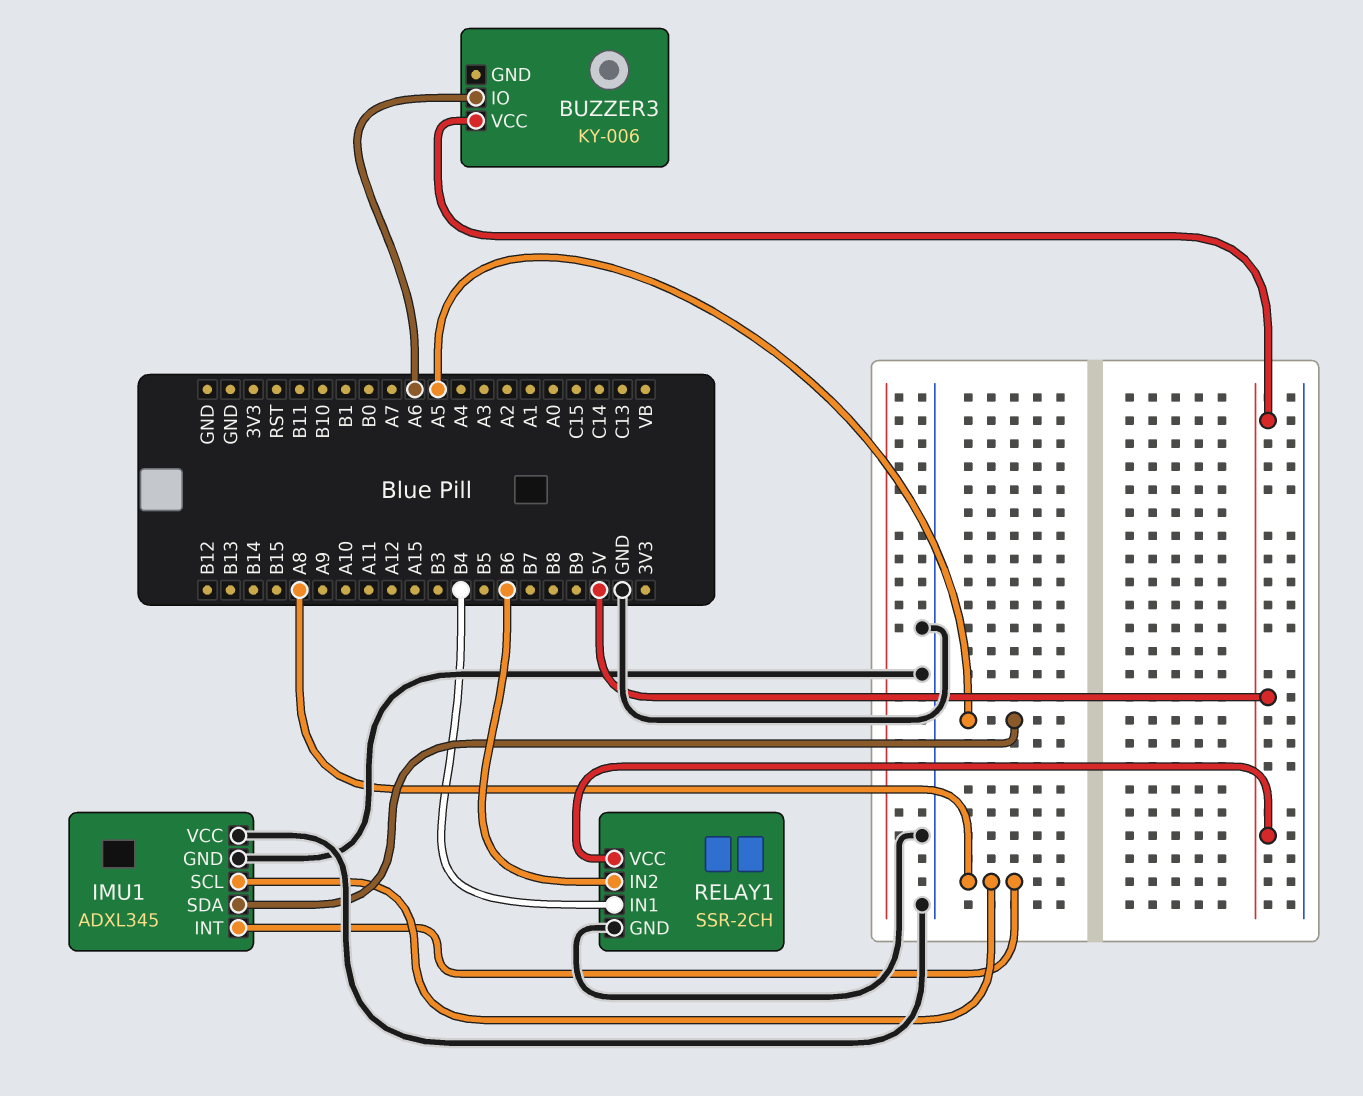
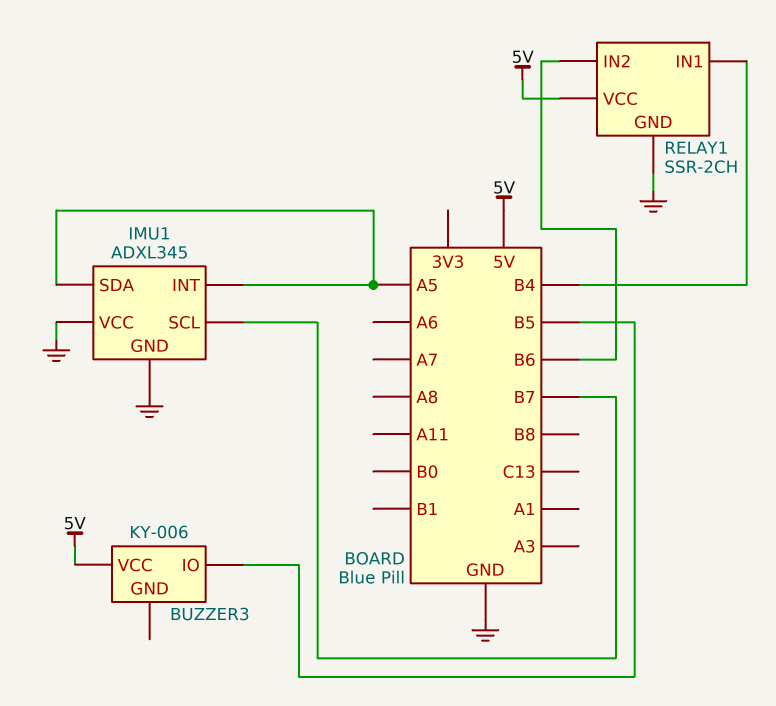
BUZZER3 pin IO: A6 -> B5
IMU1 pin INT: A8 -> A5
IMU1 pin SCL: A8 -> B7

